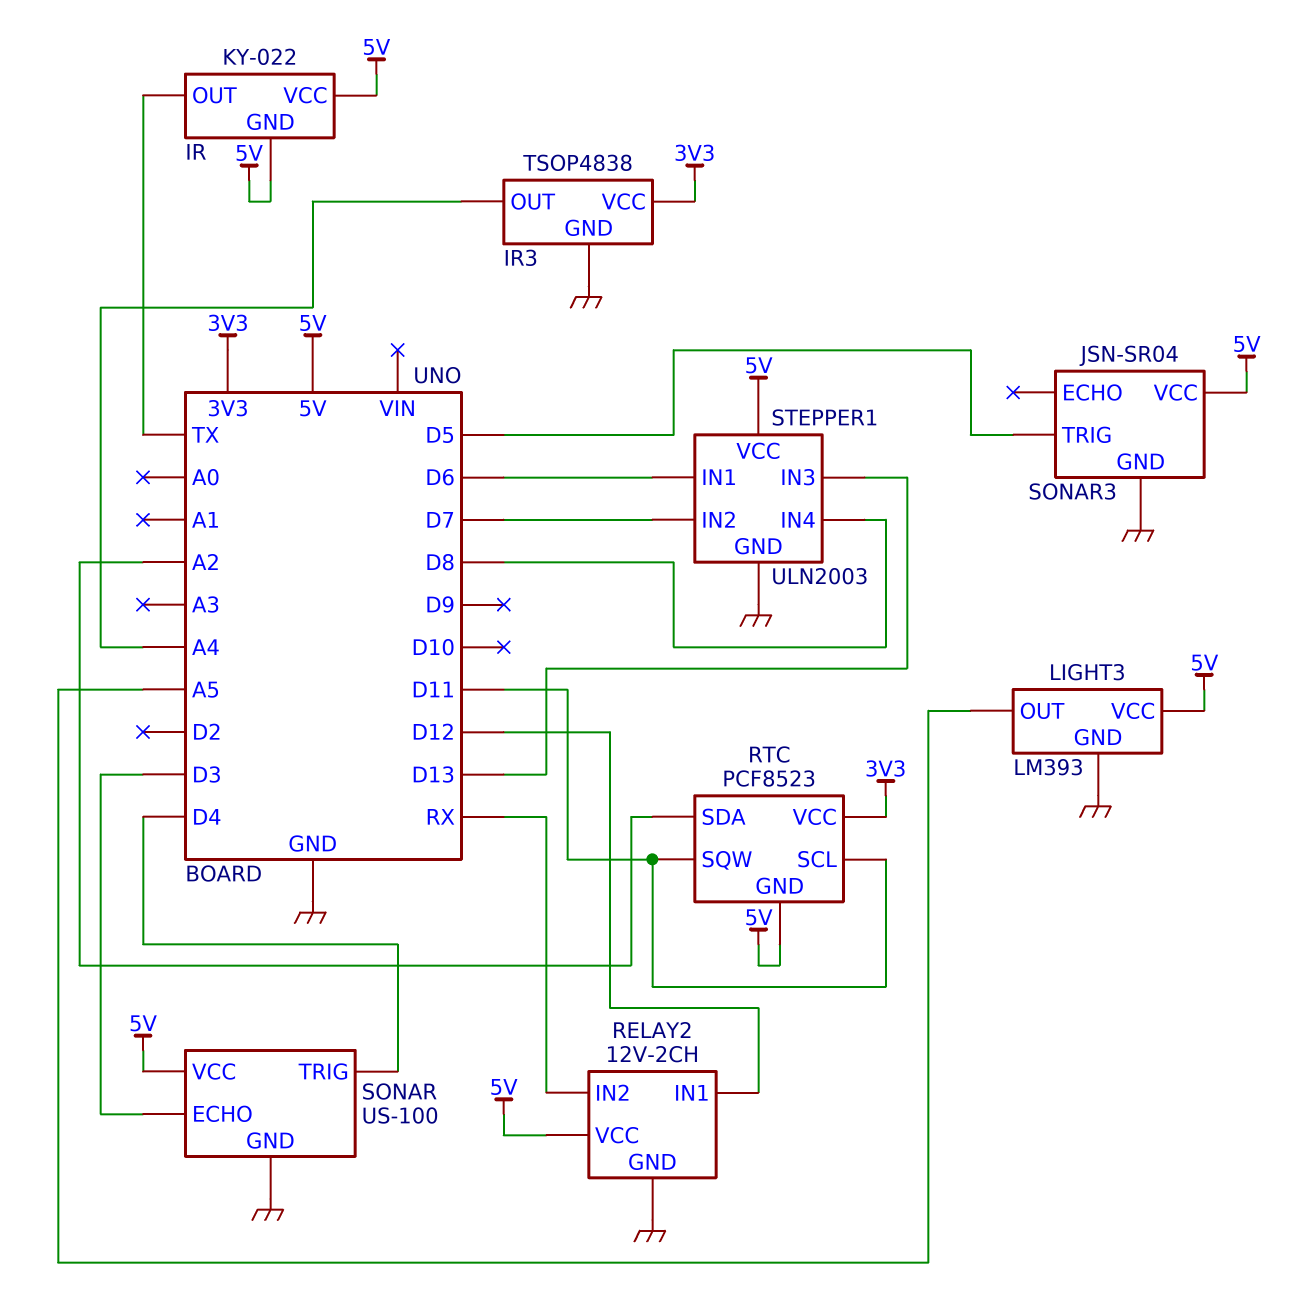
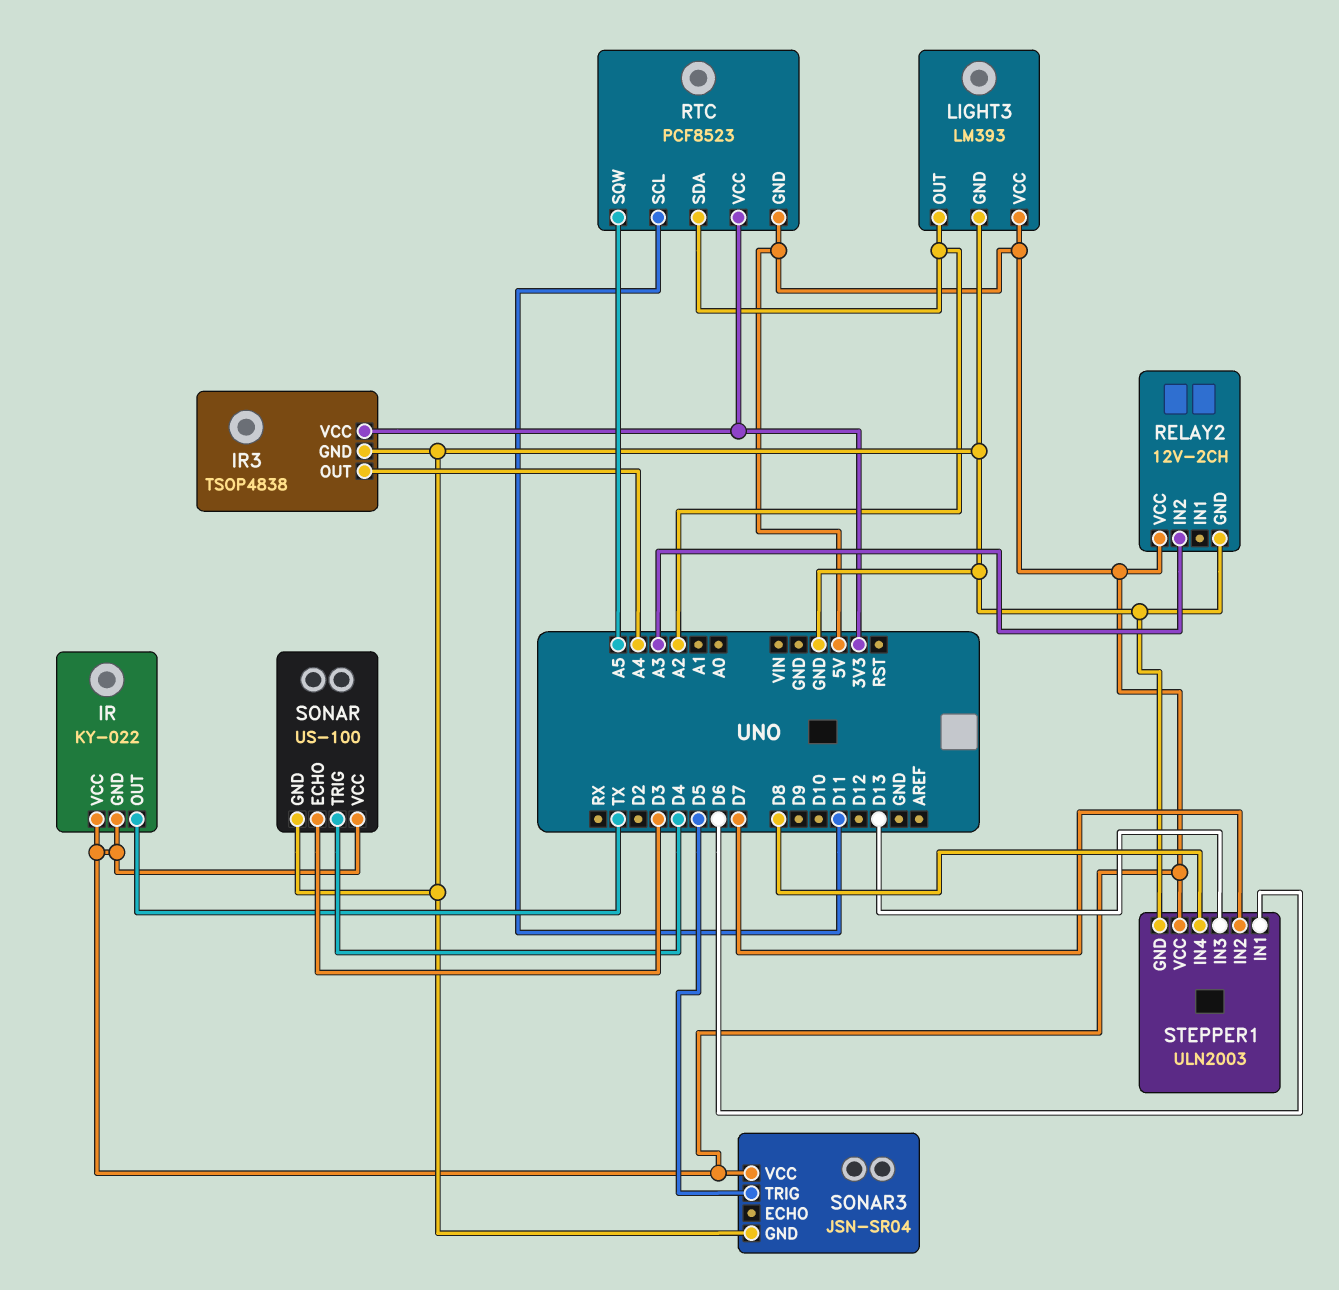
LIGHT3 pin OUT: A5 -> A2
RELAY2 pin IN1: D12 -> none
RELAY2 pin IN2: RX -> A3
RTC pin SQW: D11 -> A5

